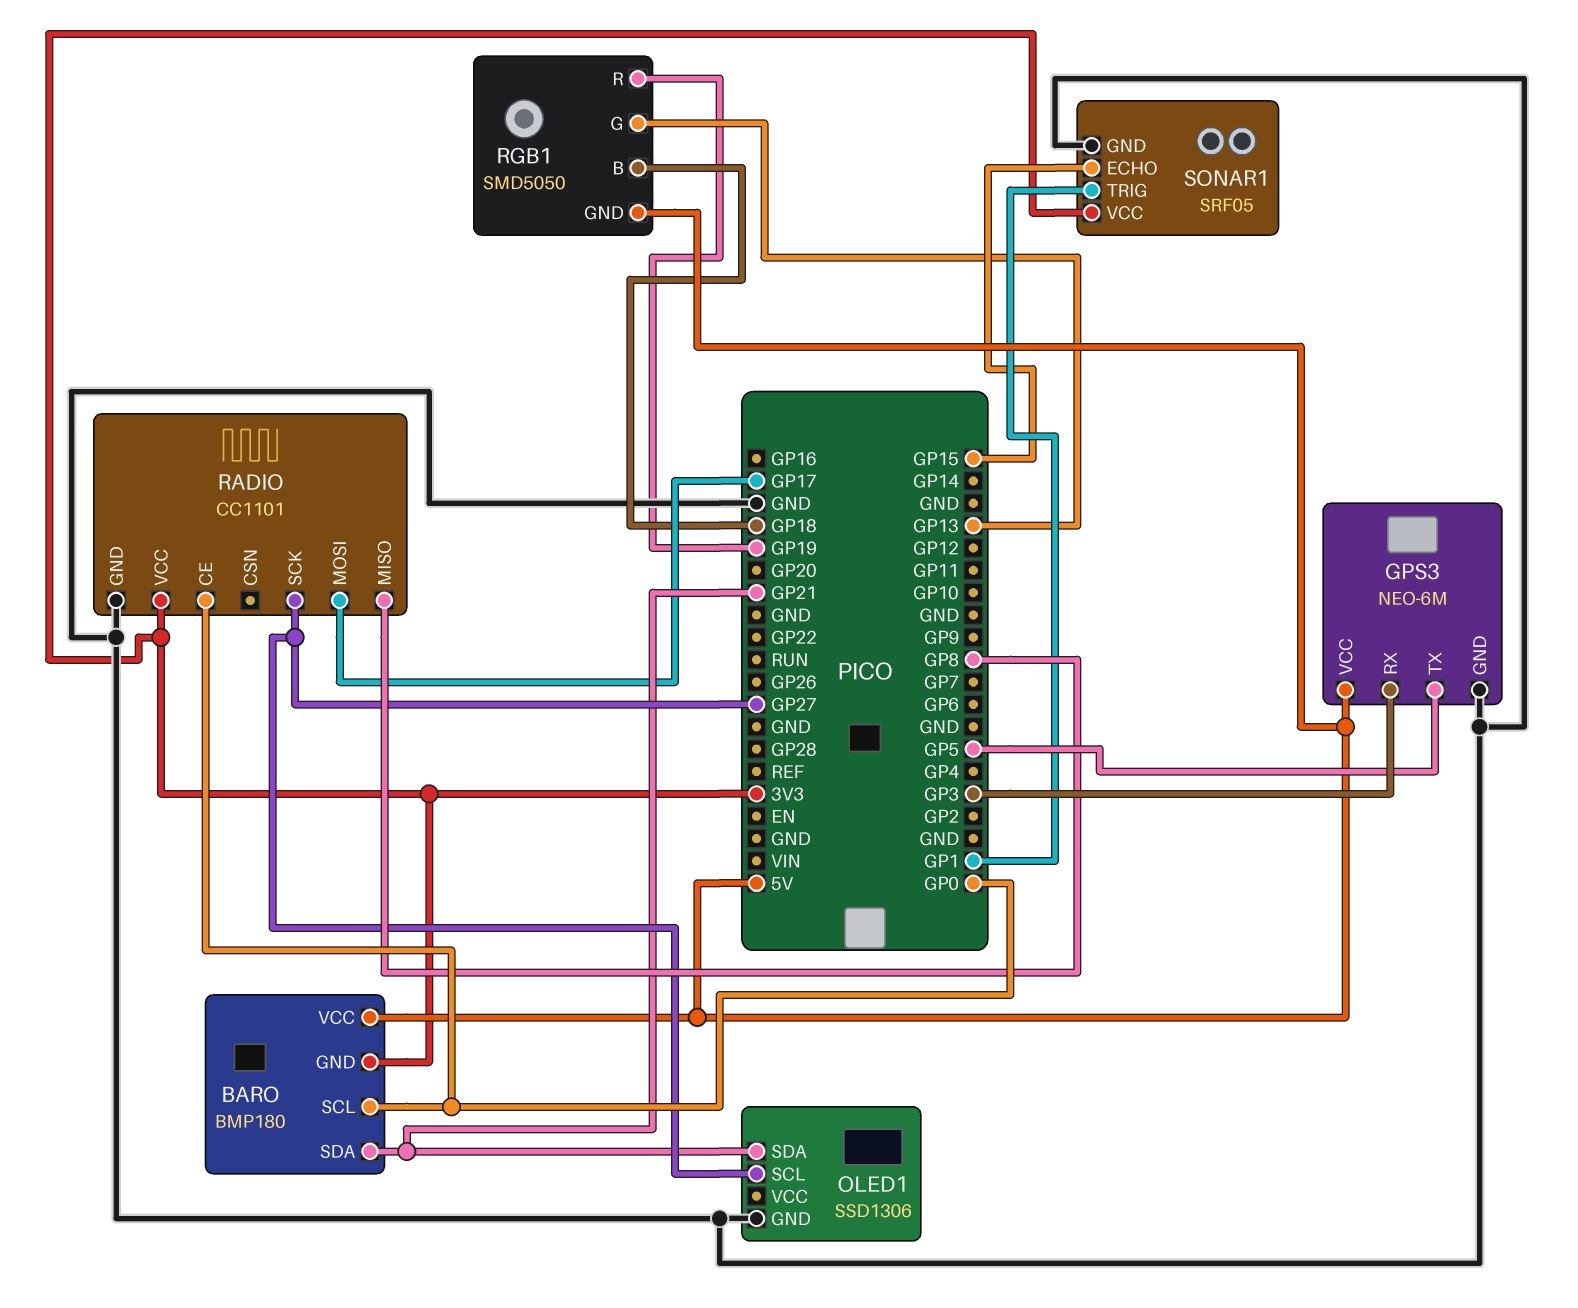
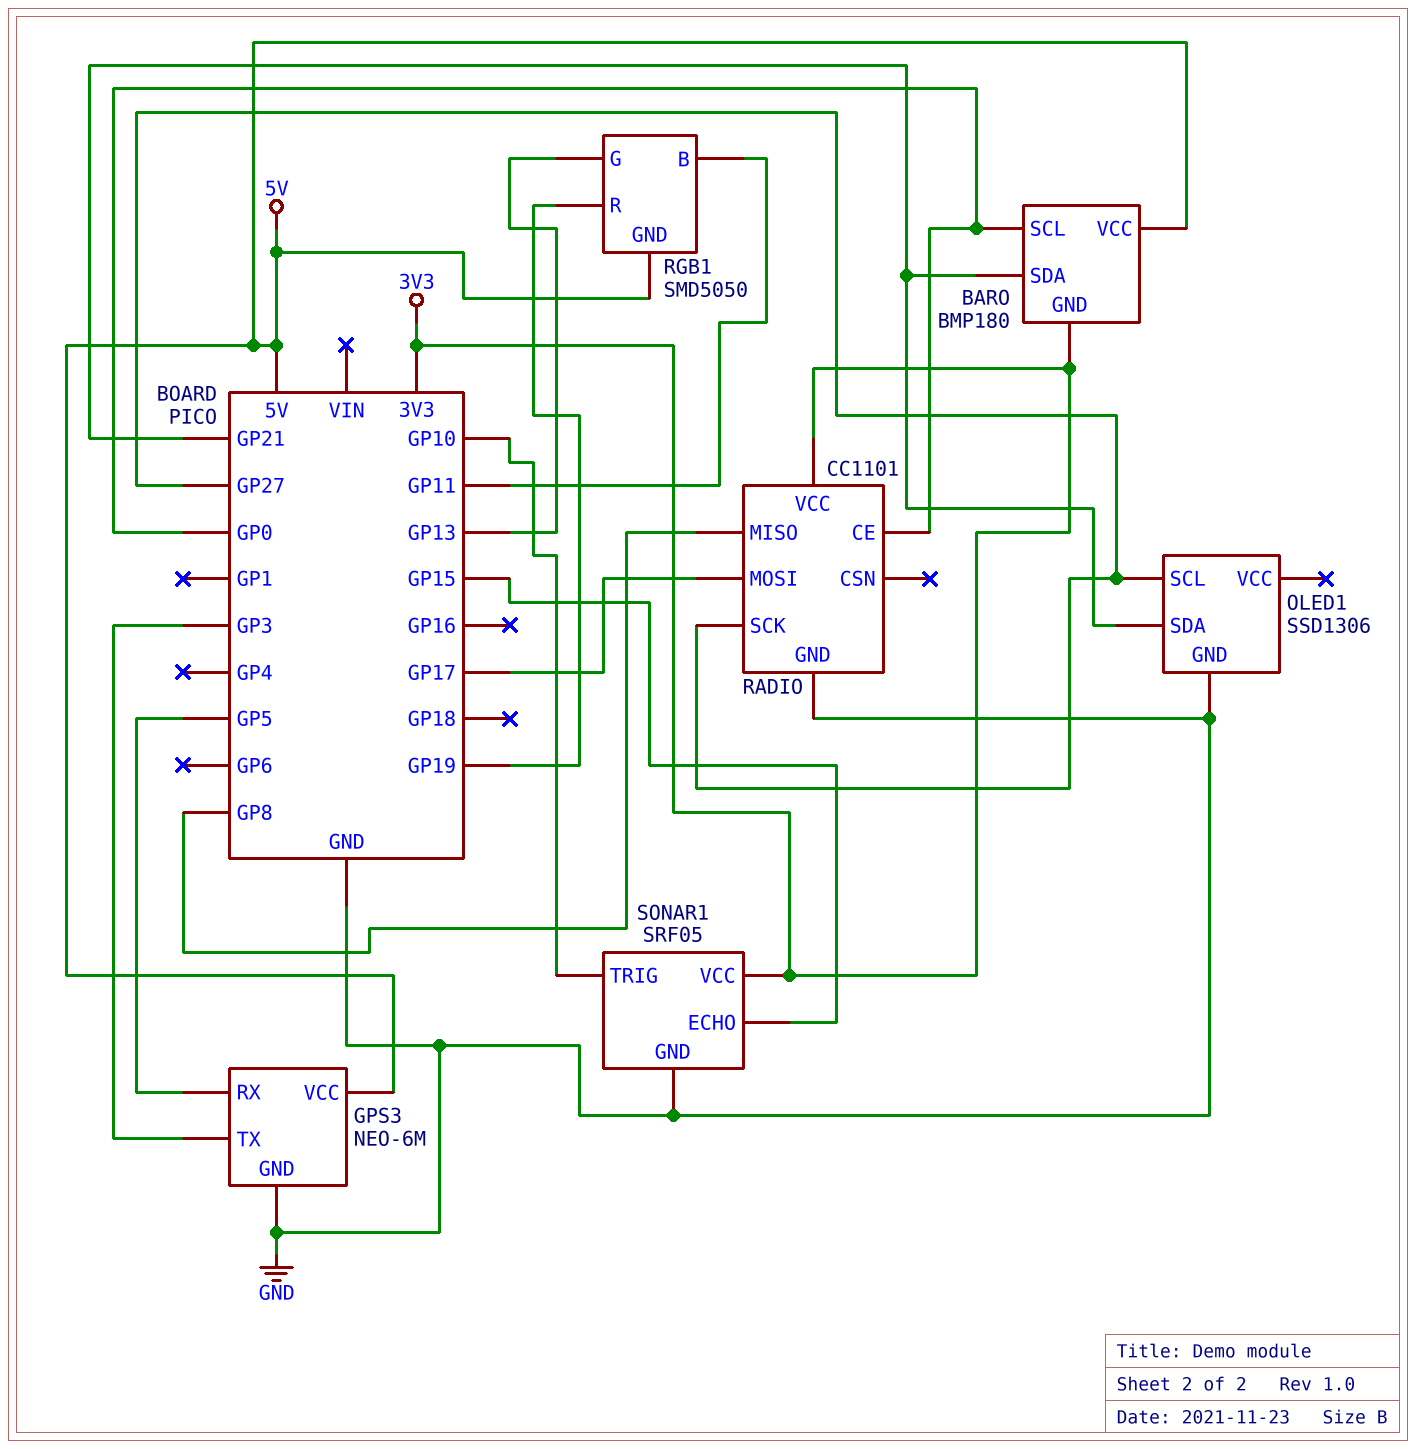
GPS3 pin RX: GP3 -> GP5
GPS3 pin TX: GP5 -> GP3
RGB1 pin B: GP18 -> GP11
SONAR1 pin TRIG: GP1 -> GP10

